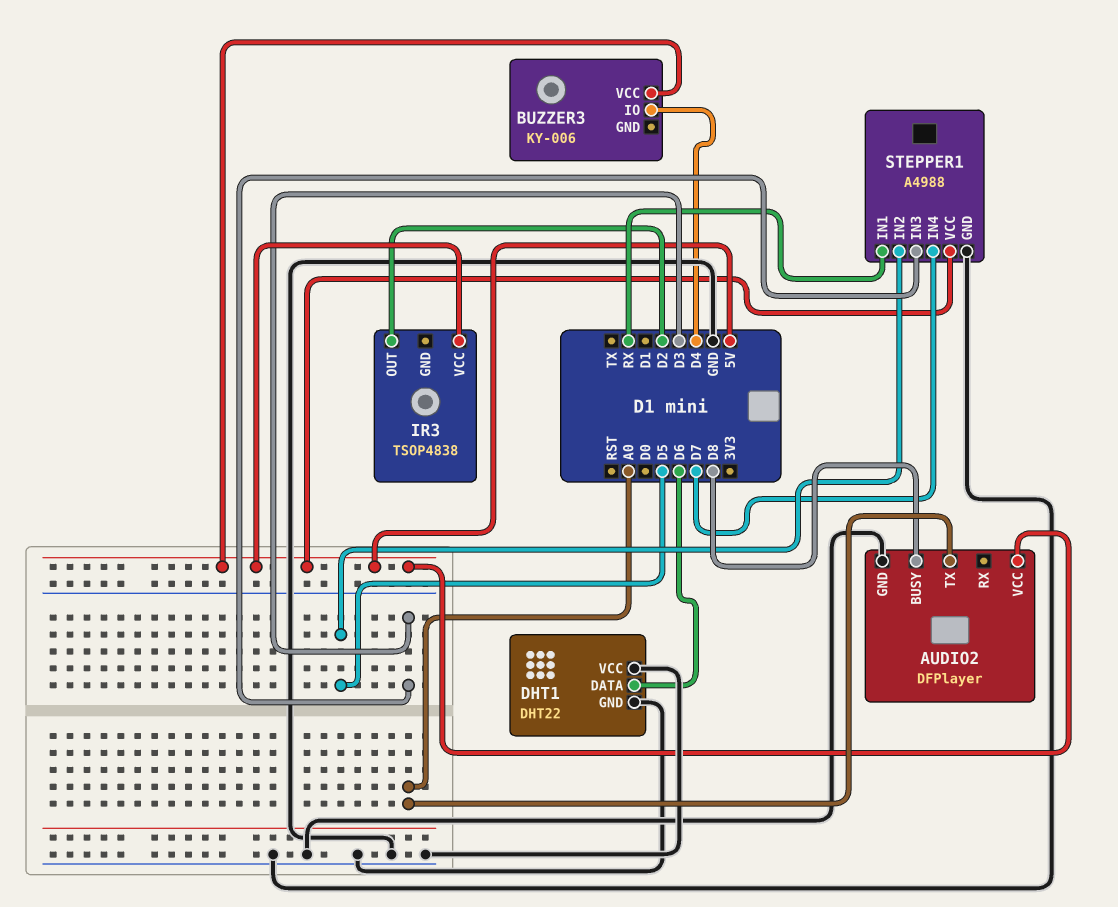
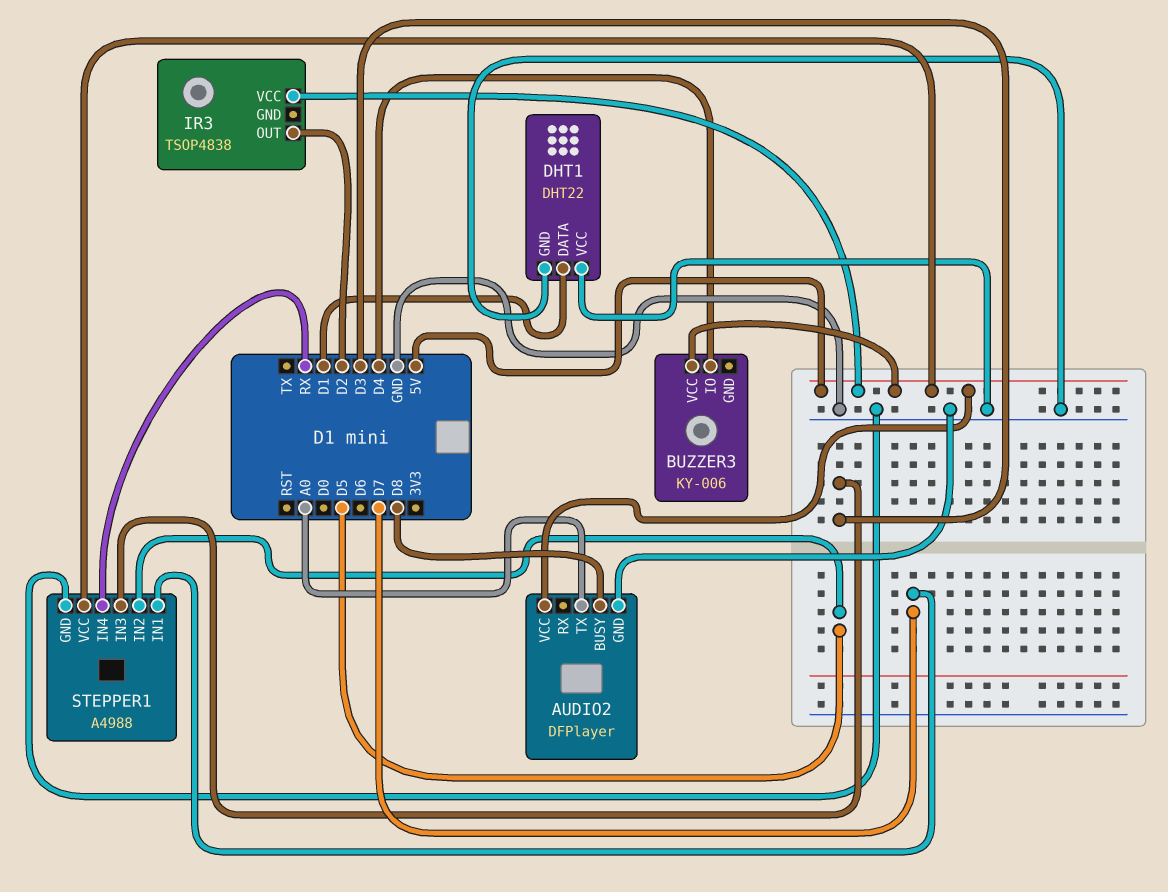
DHT1 pin DATA: D6 -> D1
STEPPER1 pin IN1: RX -> D7
STEPPER1 pin IN4: D7 -> RX

